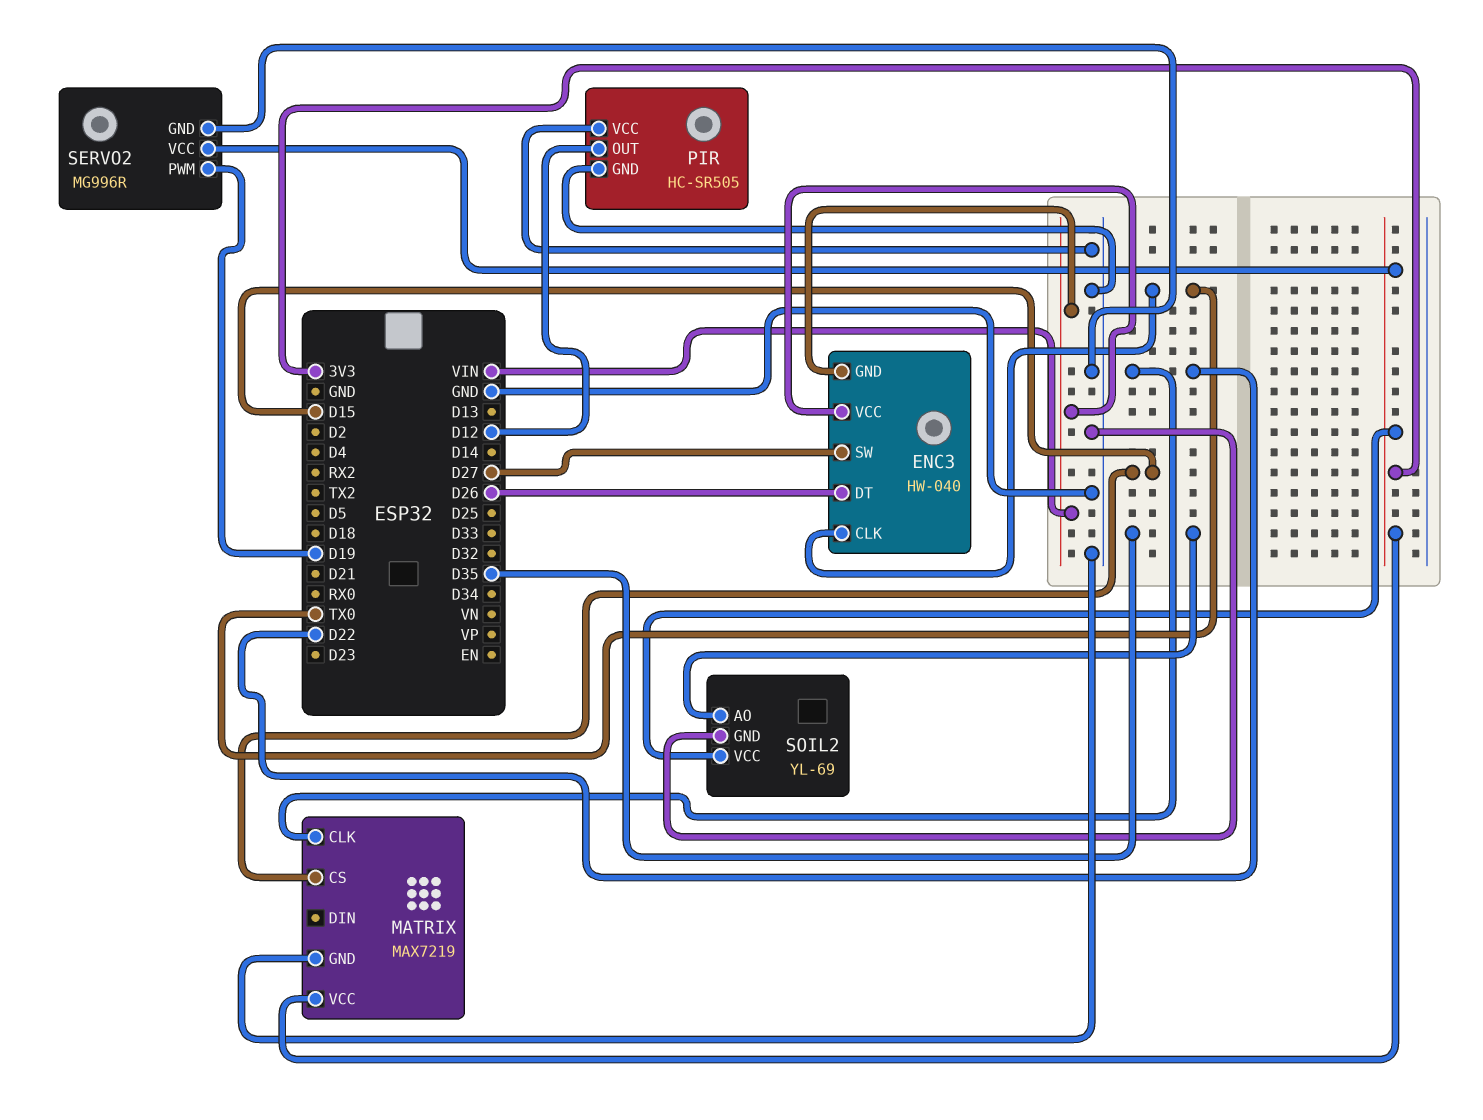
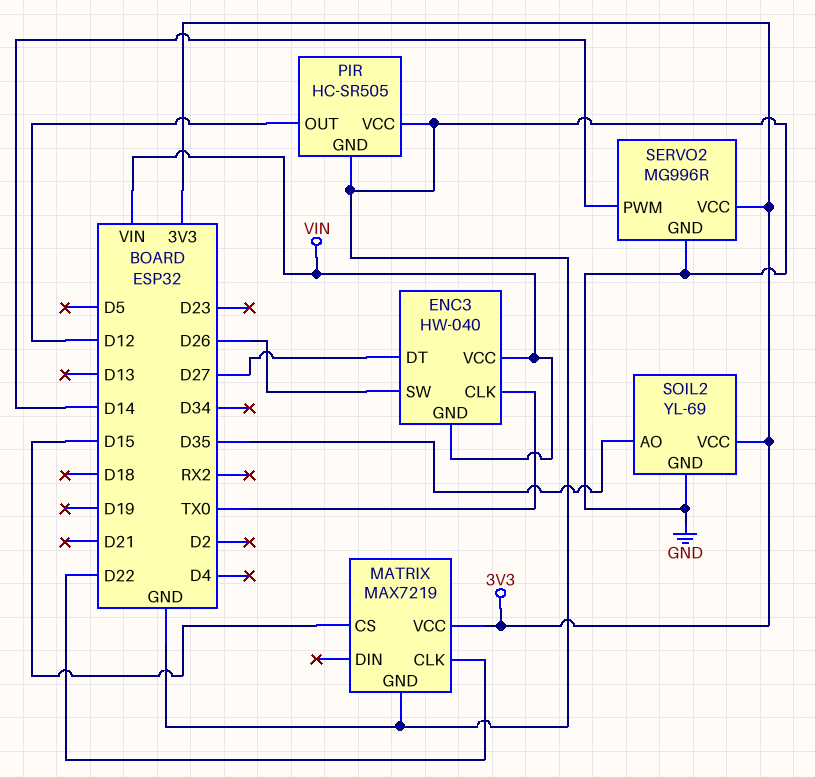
ENC3 pin DT: D26 -> D27
ENC3 pin SW: D27 -> D26
SERVO2 pin PWM: D19 -> D14

